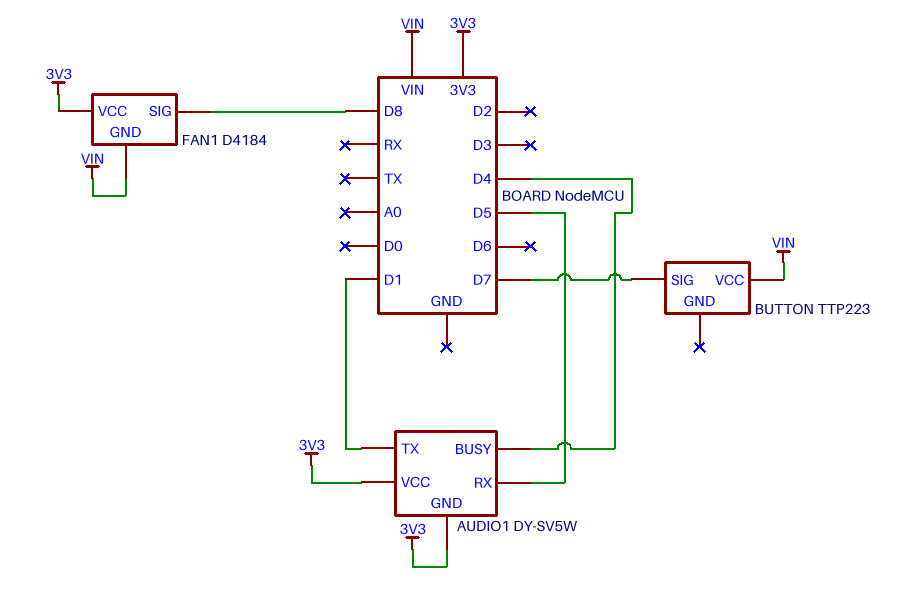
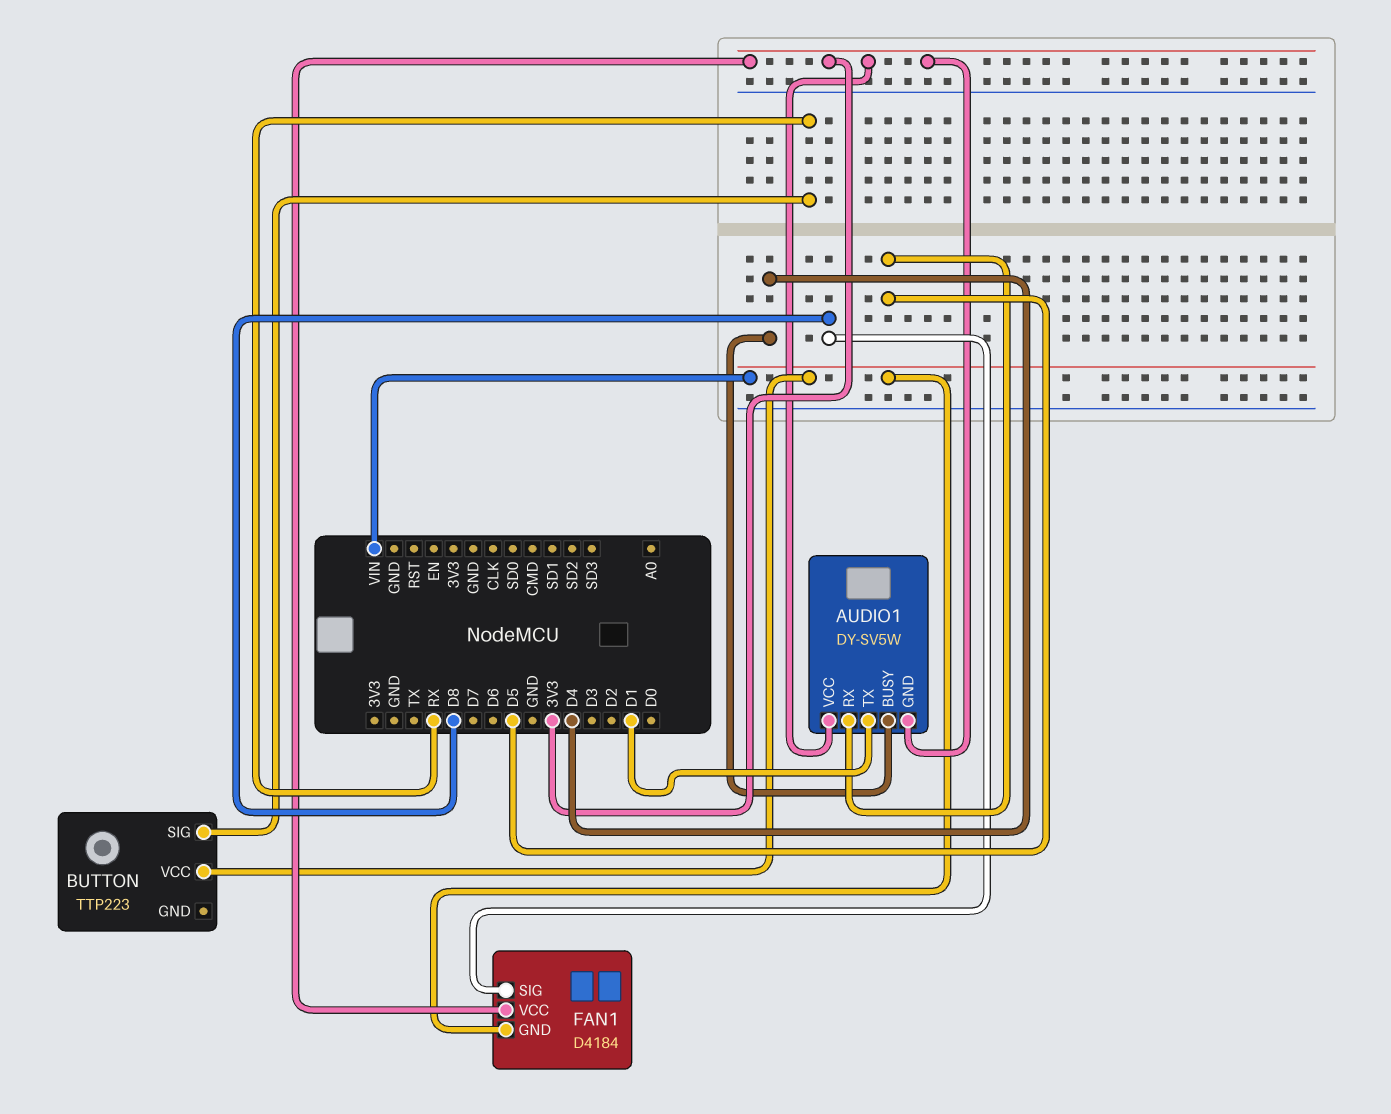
BUTTON pin SIG: D7 -> RX

